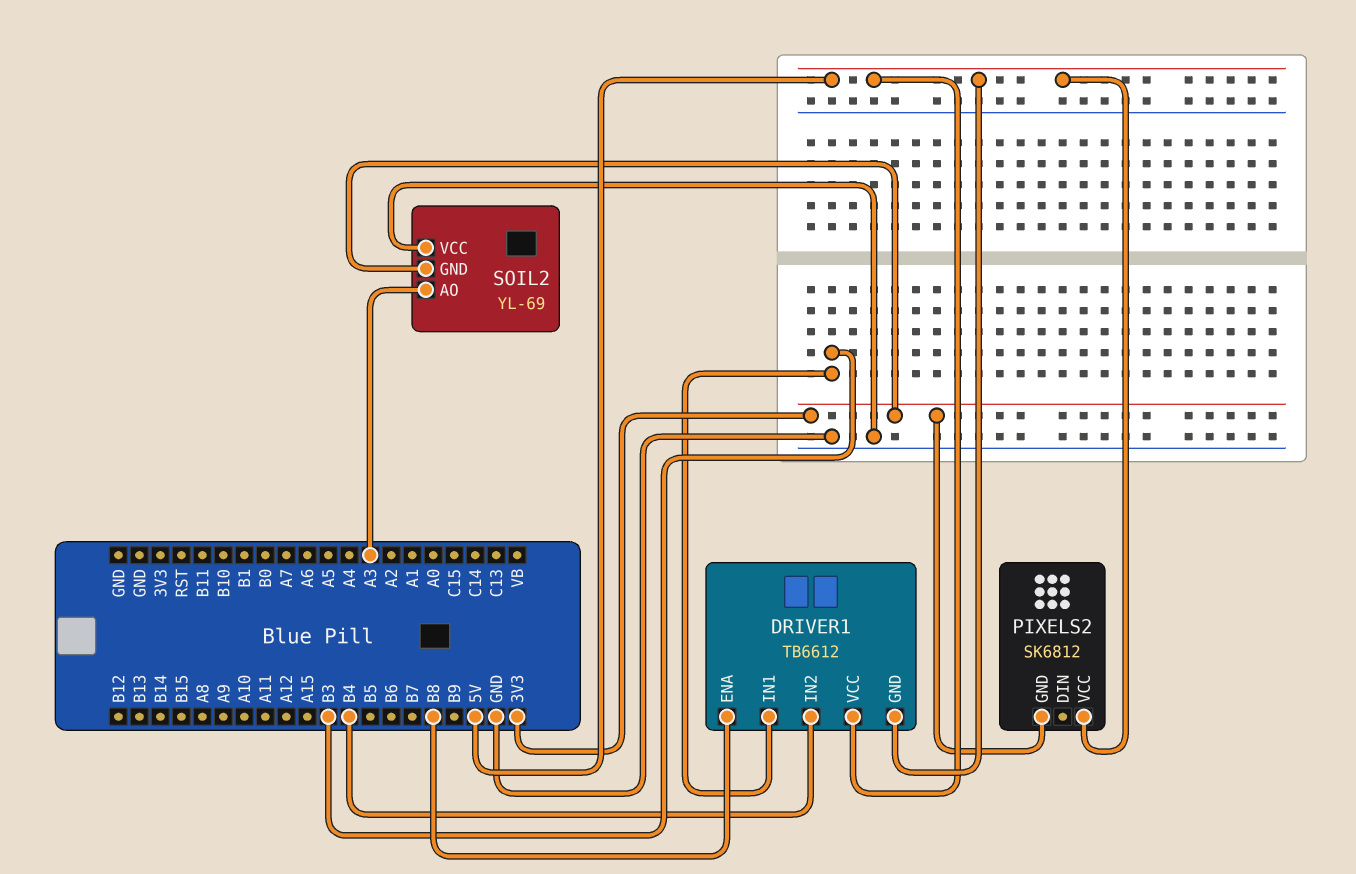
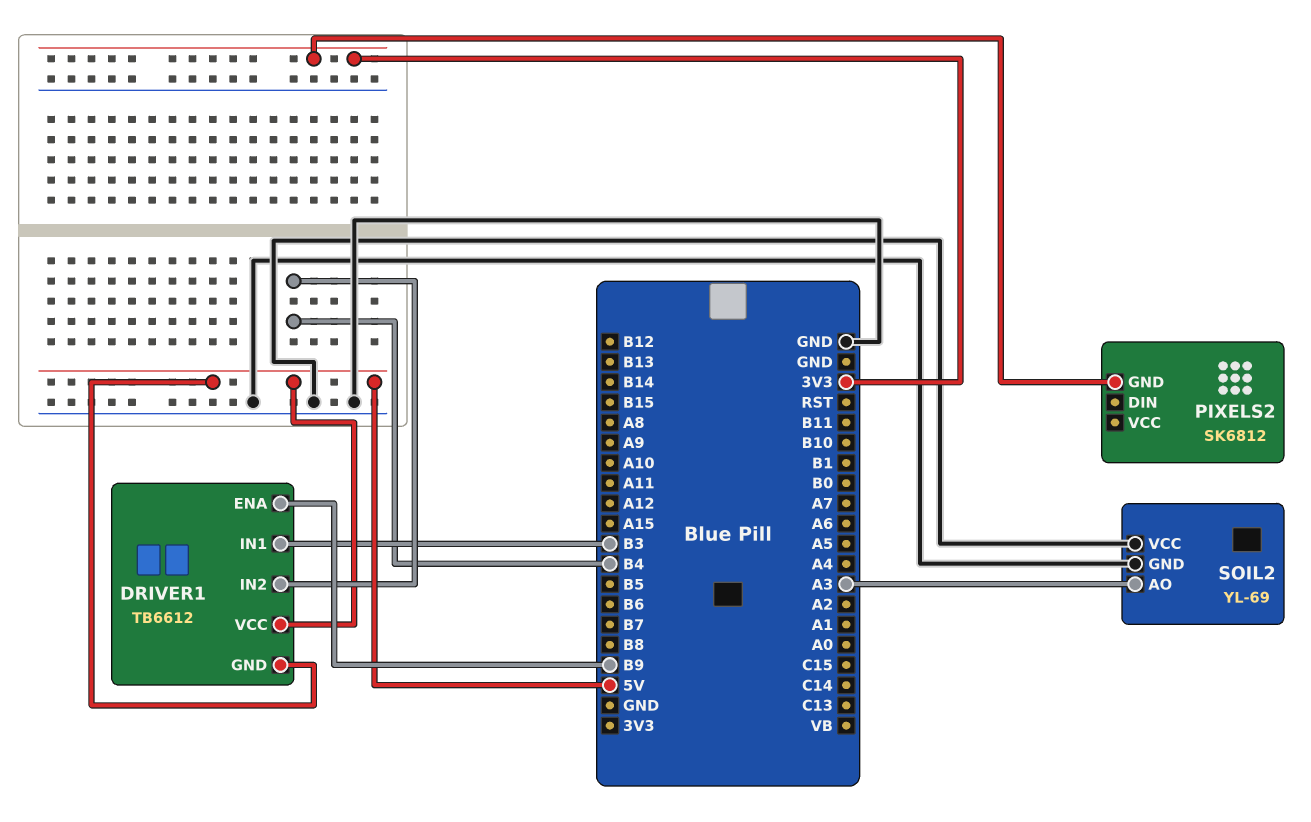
DRIVER1 pin ENA: B8 -> B9
PIXELS2 pin VCC: 5V -> none
SOIL2 pin GND: 3V3 -> GND

